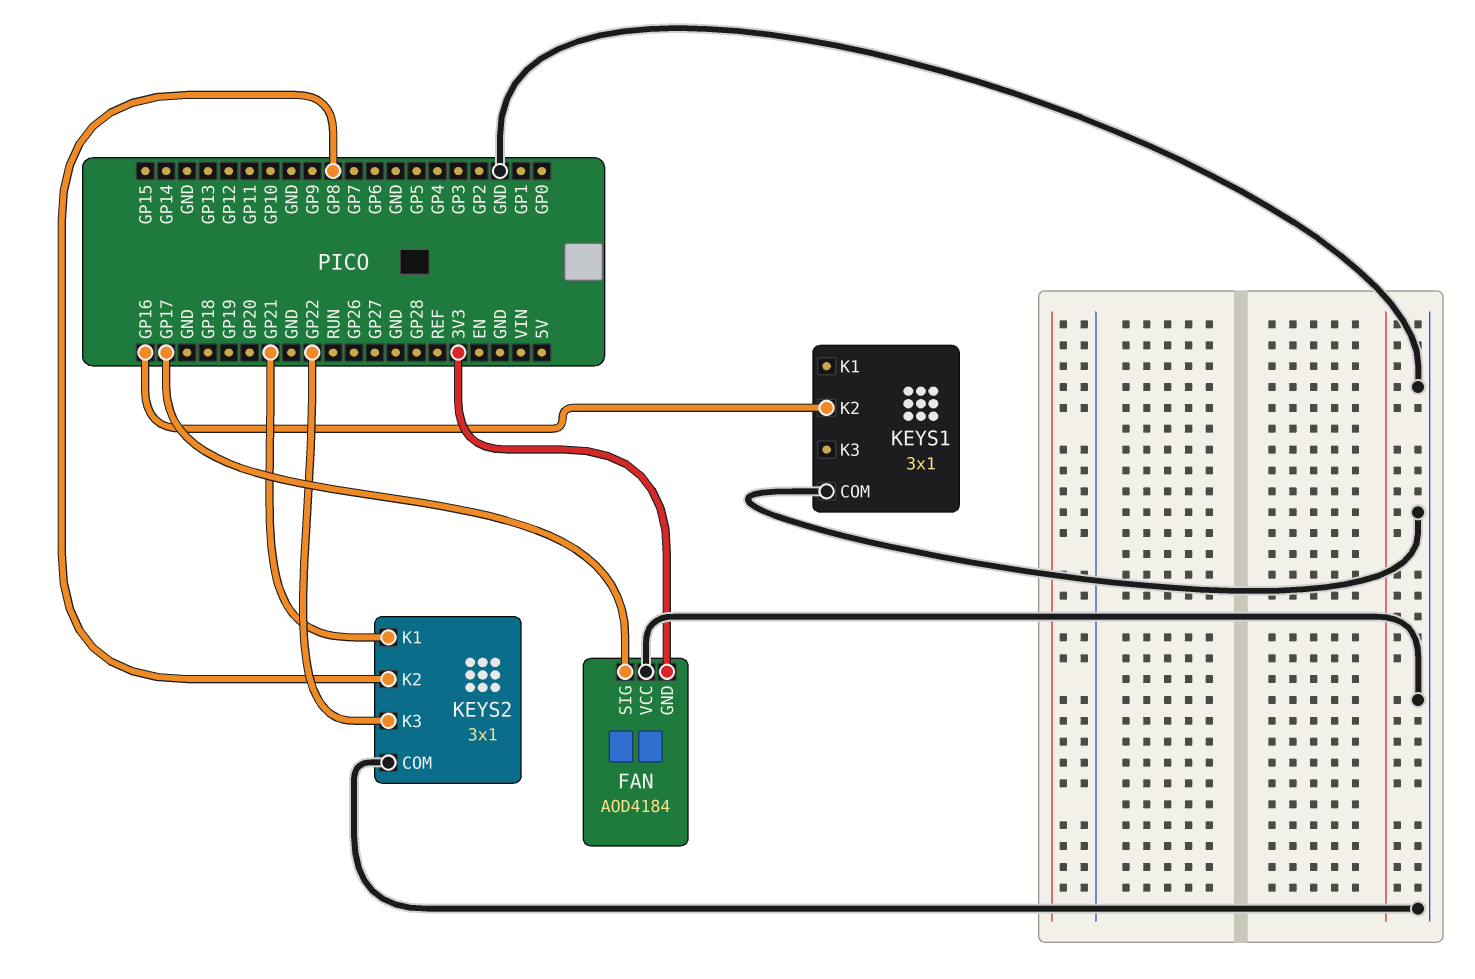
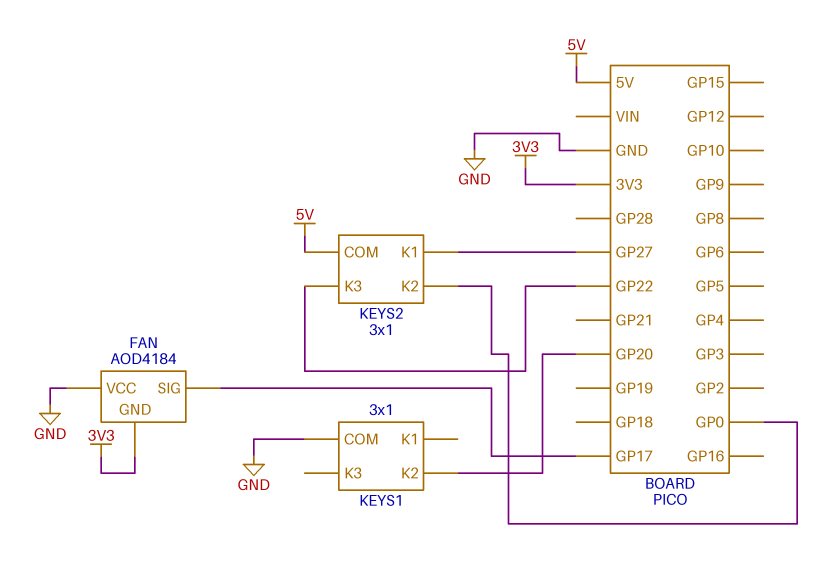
KEYS1 pin K2: GP16 -> GP20
KEYS2 pin COM: GND -> 5V
KEYS2 pin K1: GP21 -> GP27
KEYS2 pin K2: GP8 -> GP0

